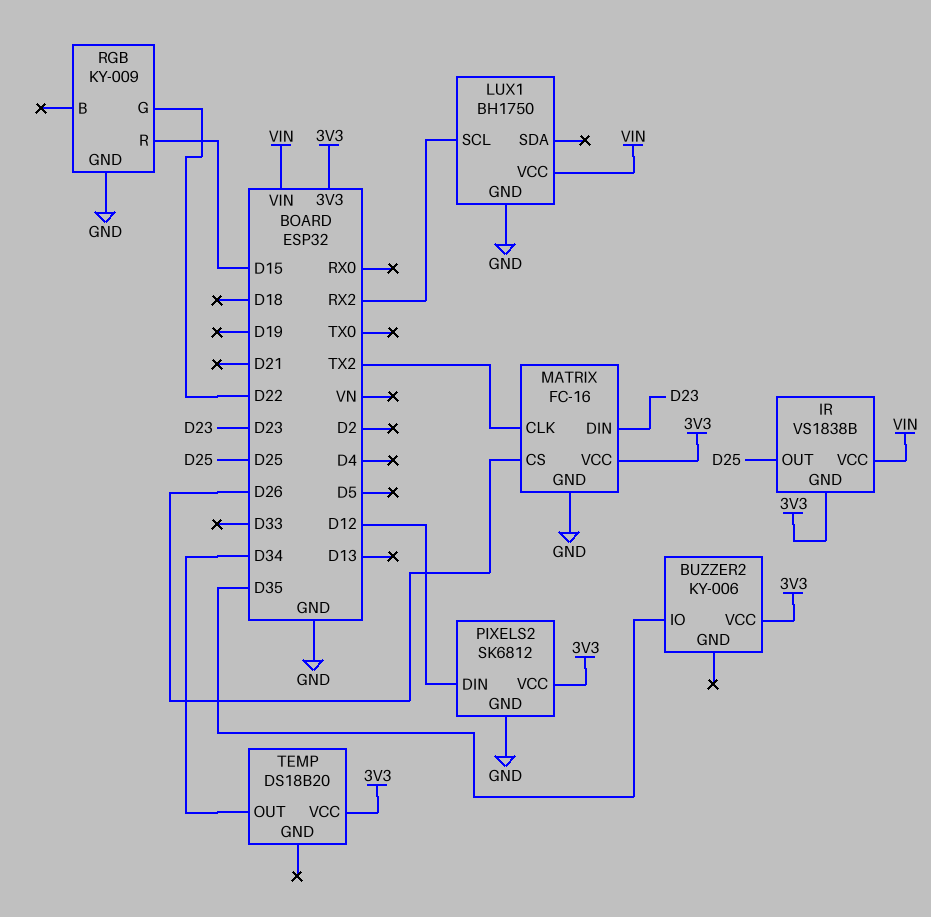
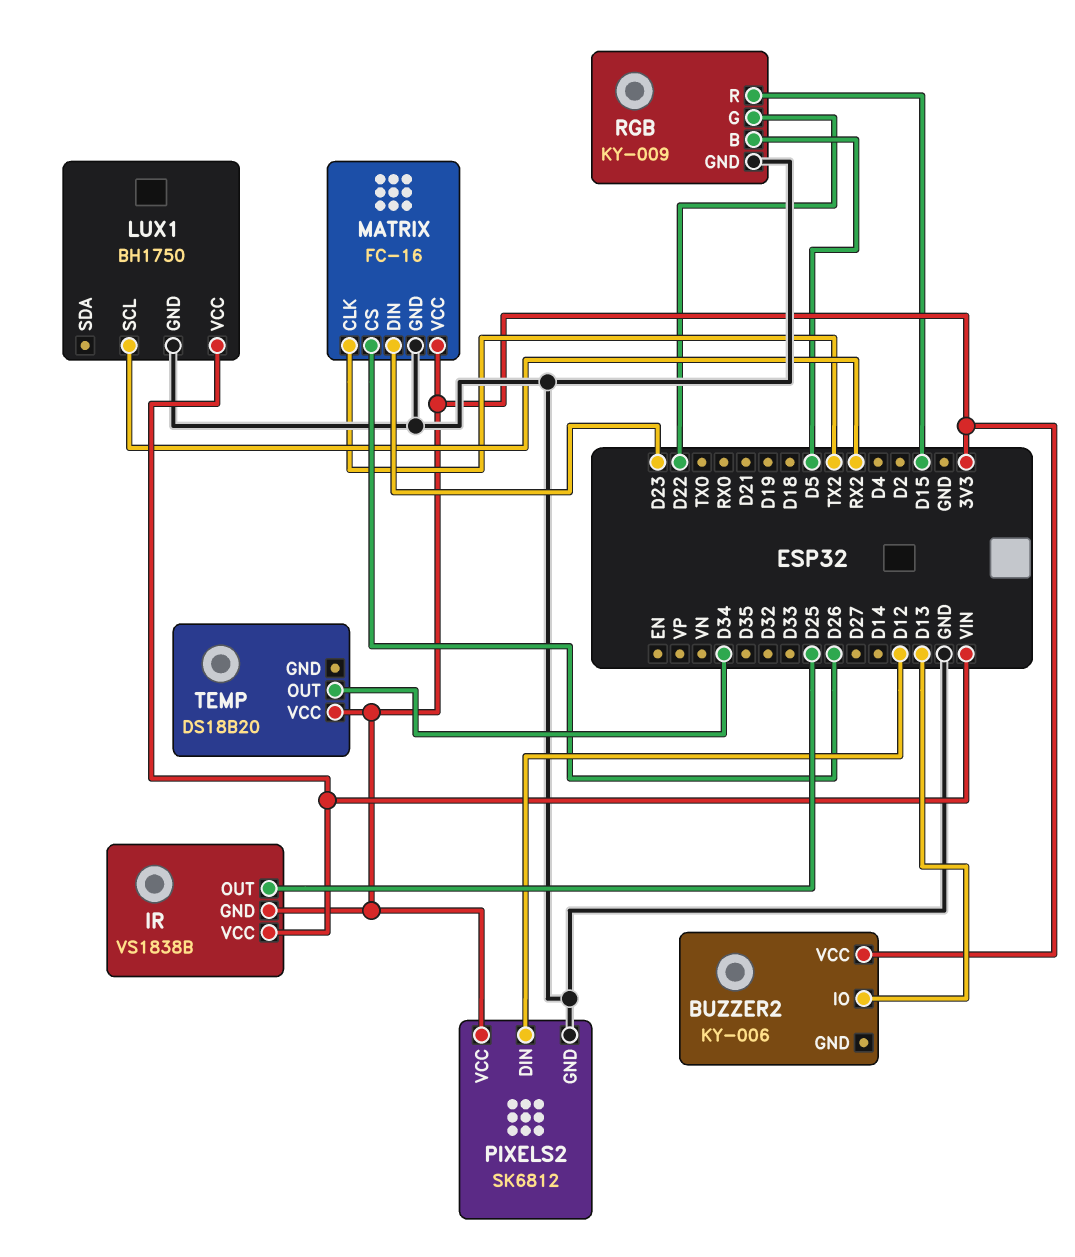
BUZZER2 pin IO: D35 -> D13
RGB pin B: none -> D5

